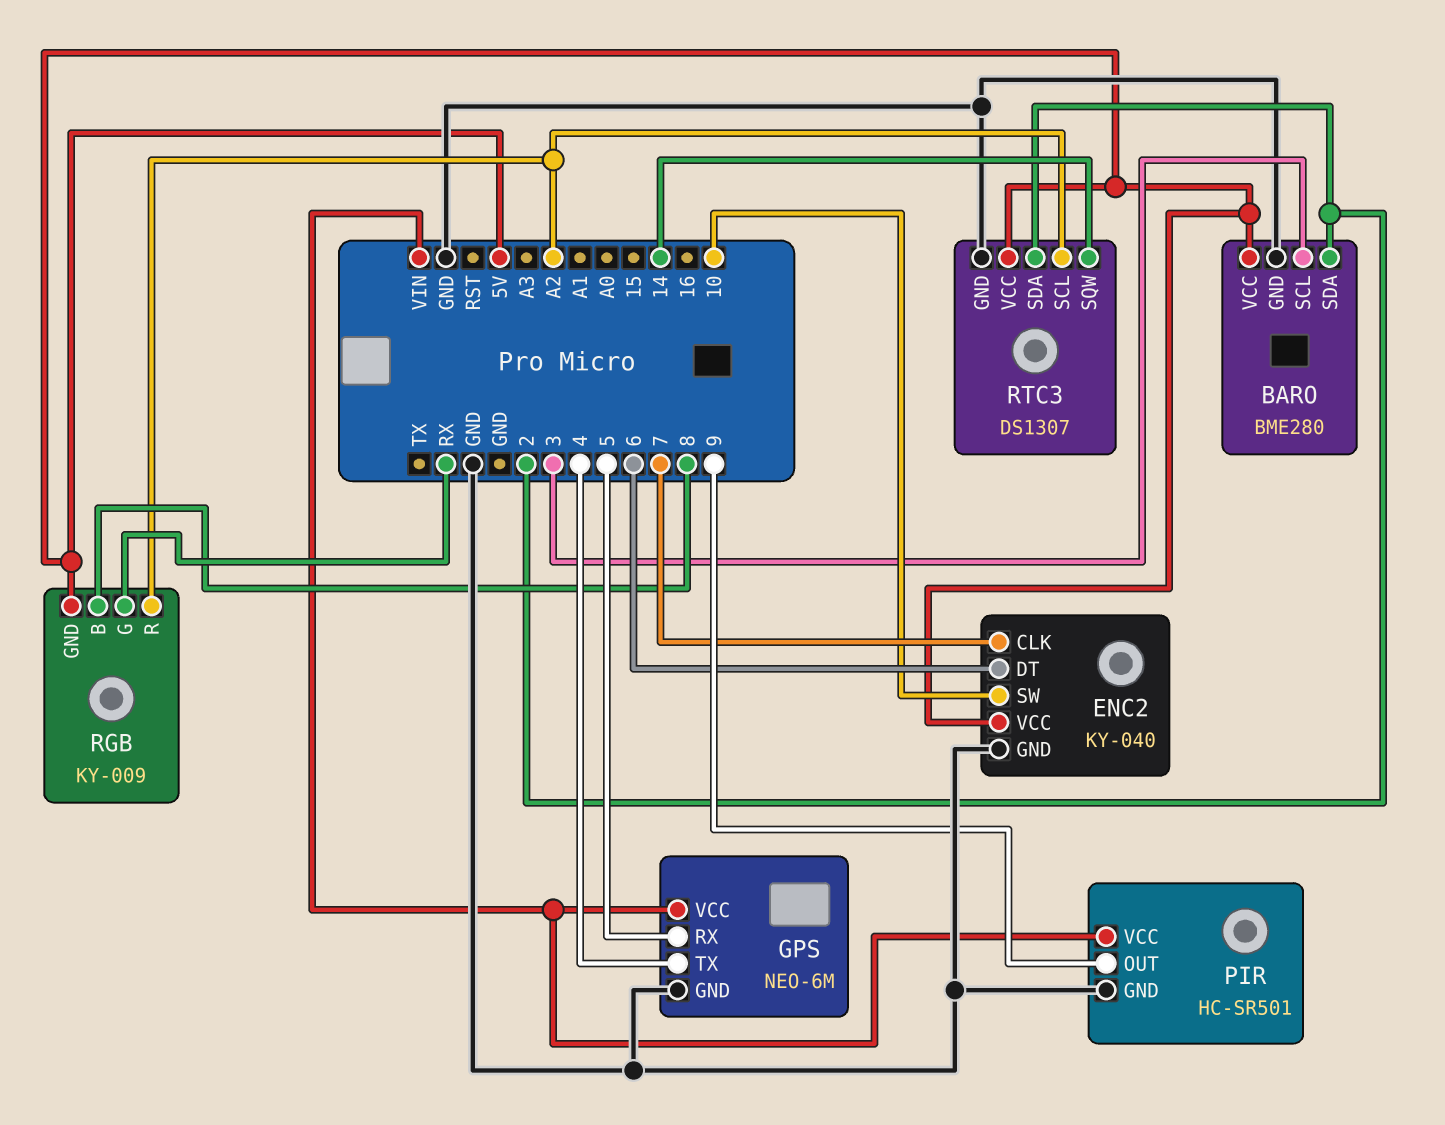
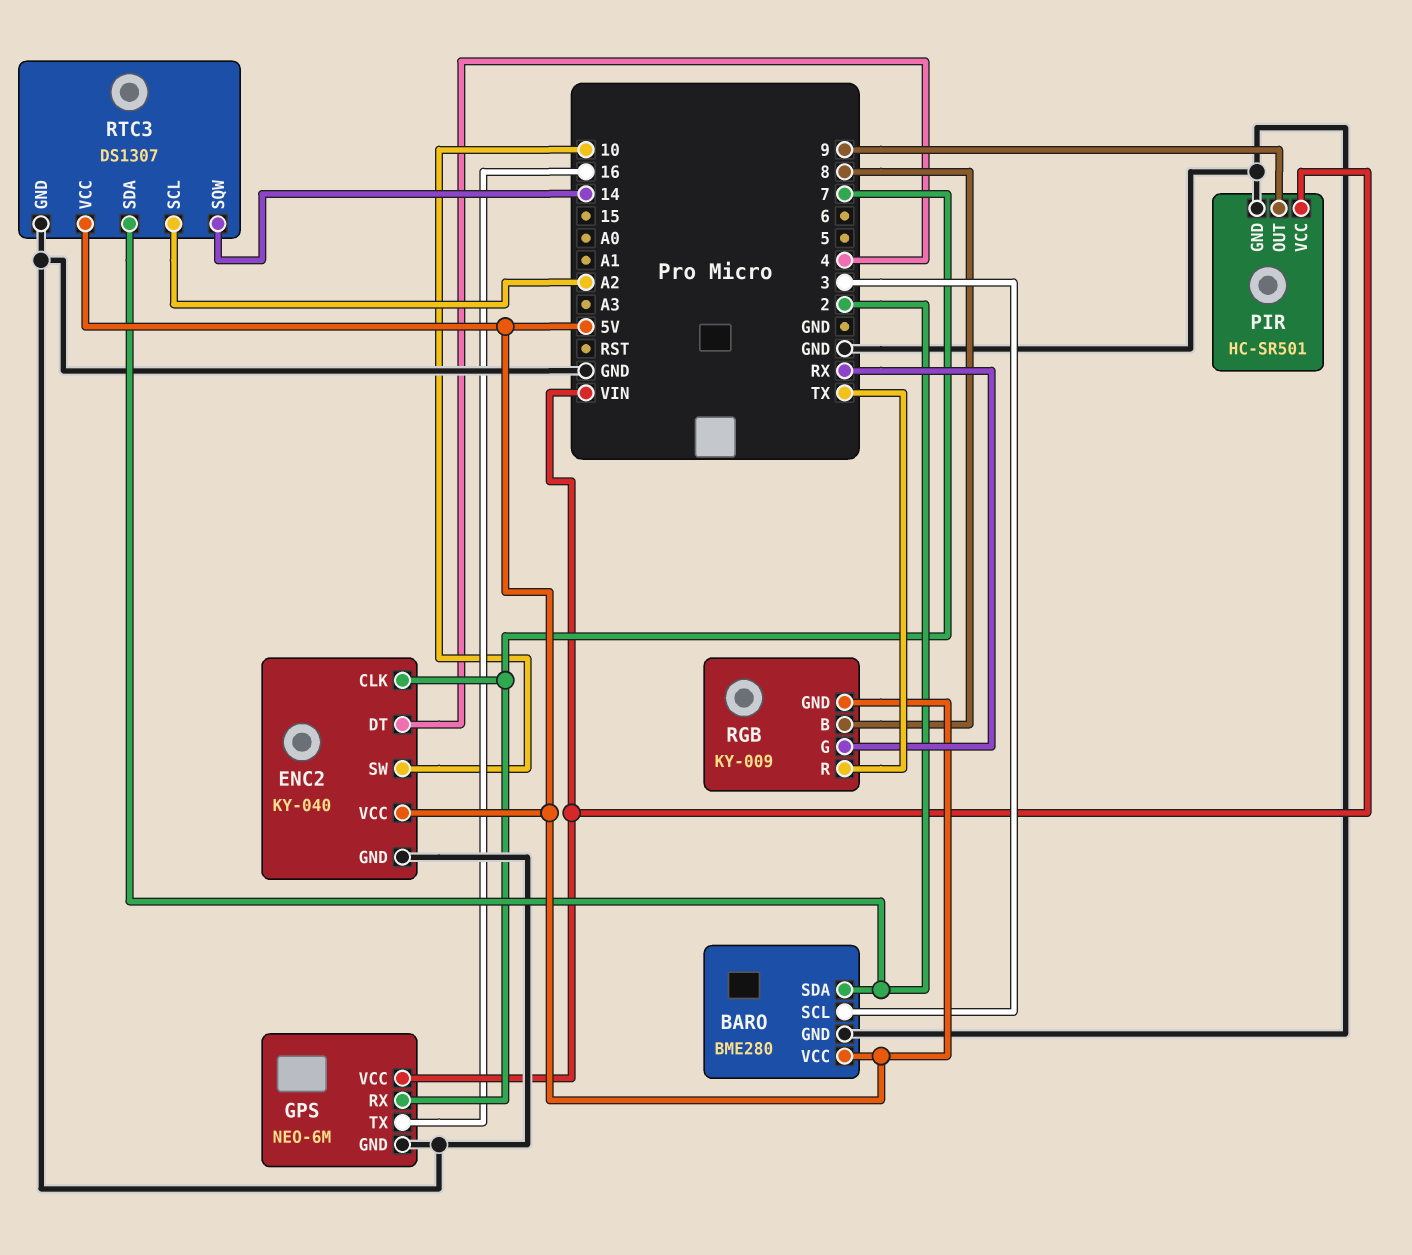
ENC2 pin DT: 6 -> 4
GPS pin RX: 5 -> 7
GPS pin TX: 4 -> 16
RGB pin R: A2 -> TX

